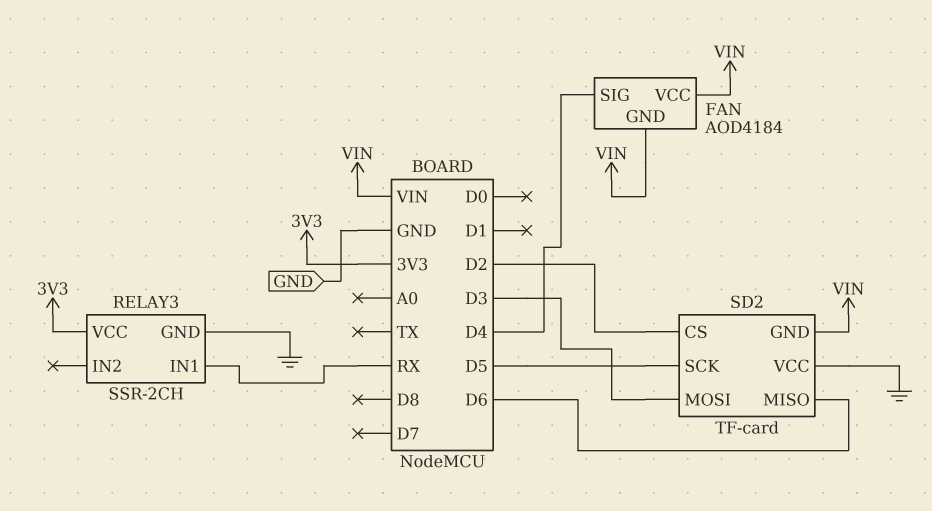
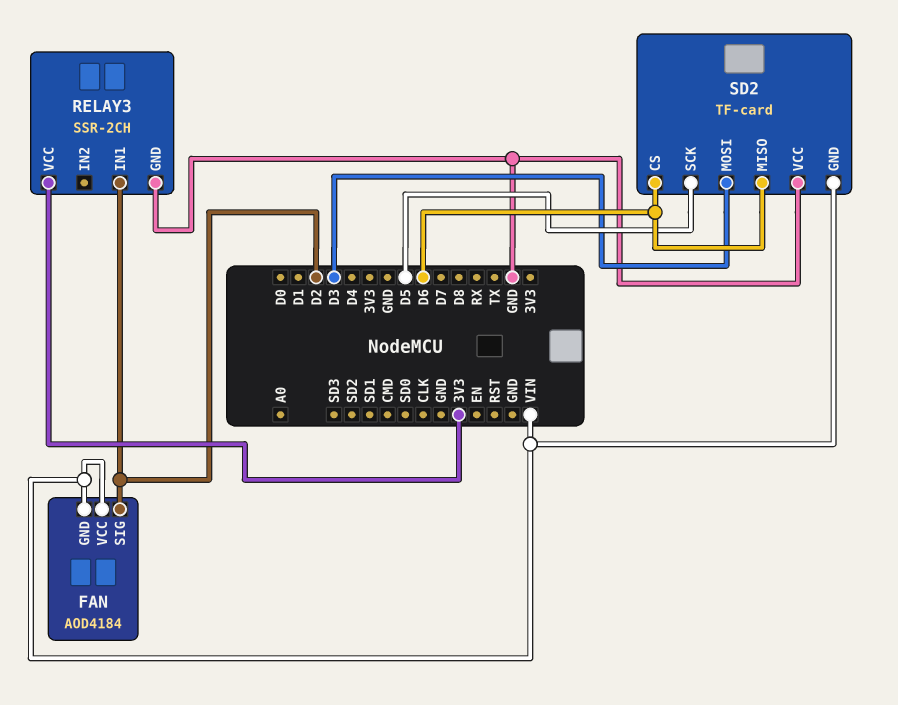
FAN pin SIG: D4 -> D2
RELAY3 pin IN1: RX -> D2
SD2 pin CS: D2 -> D6

